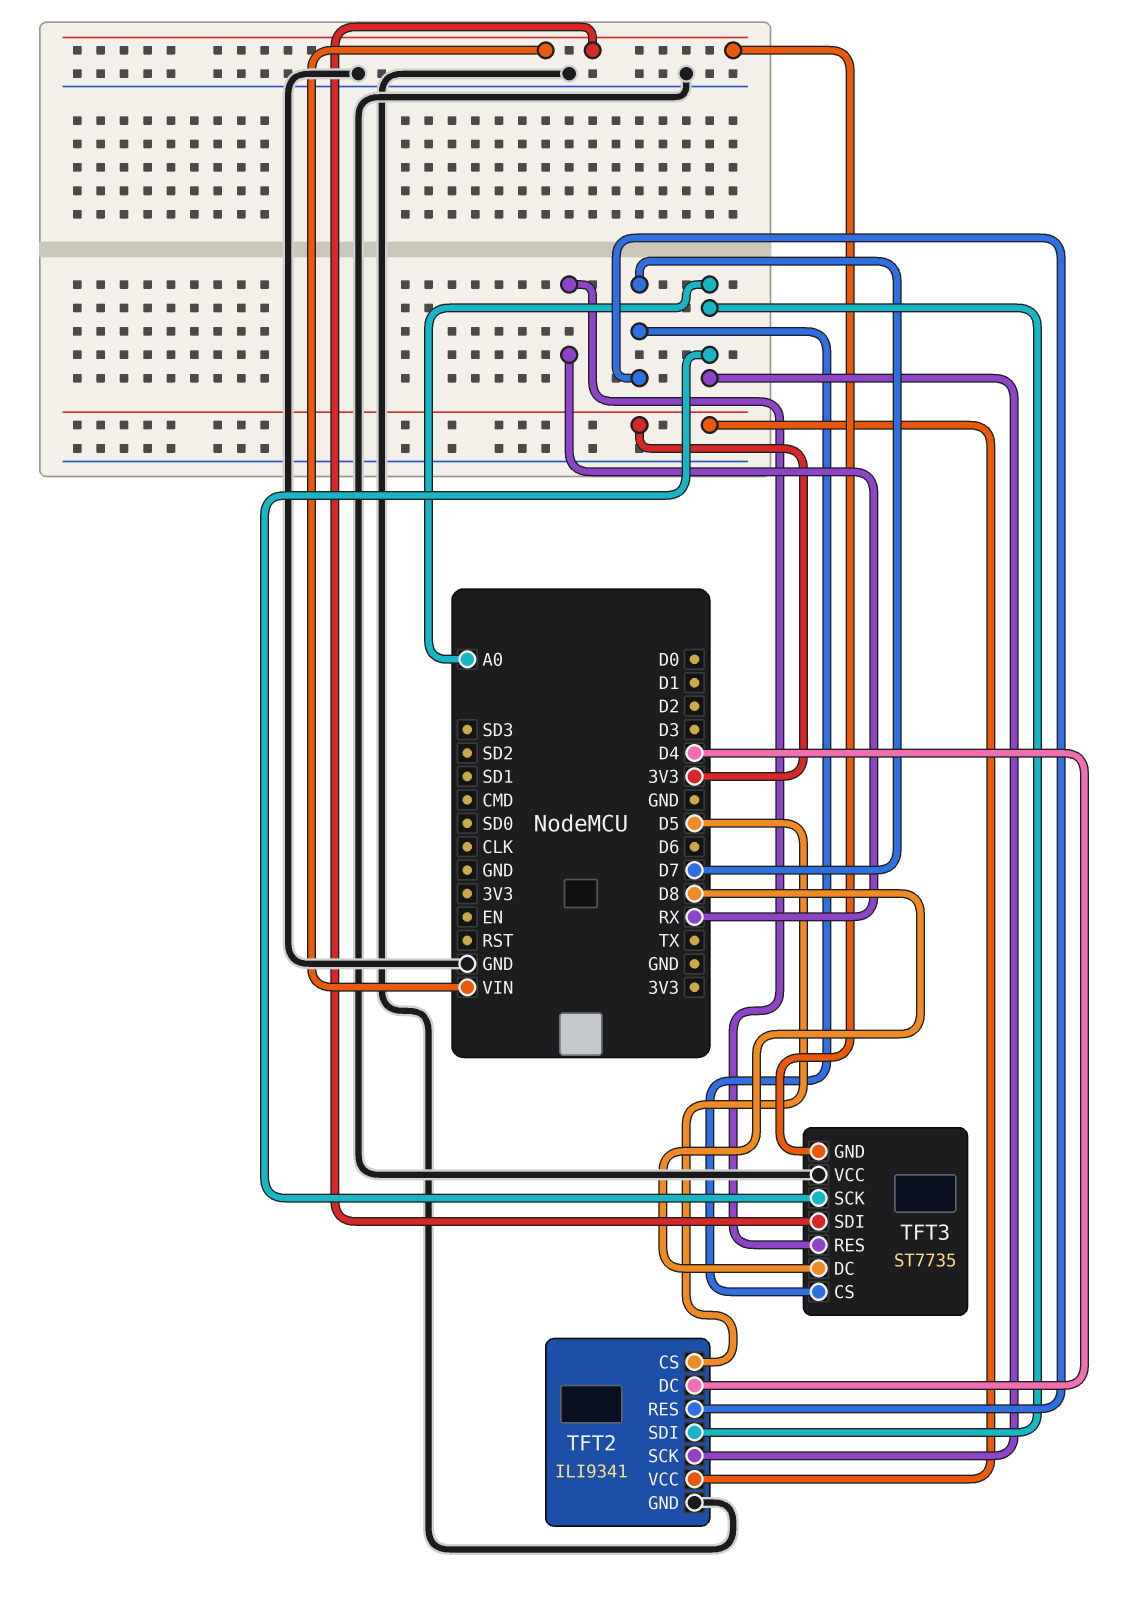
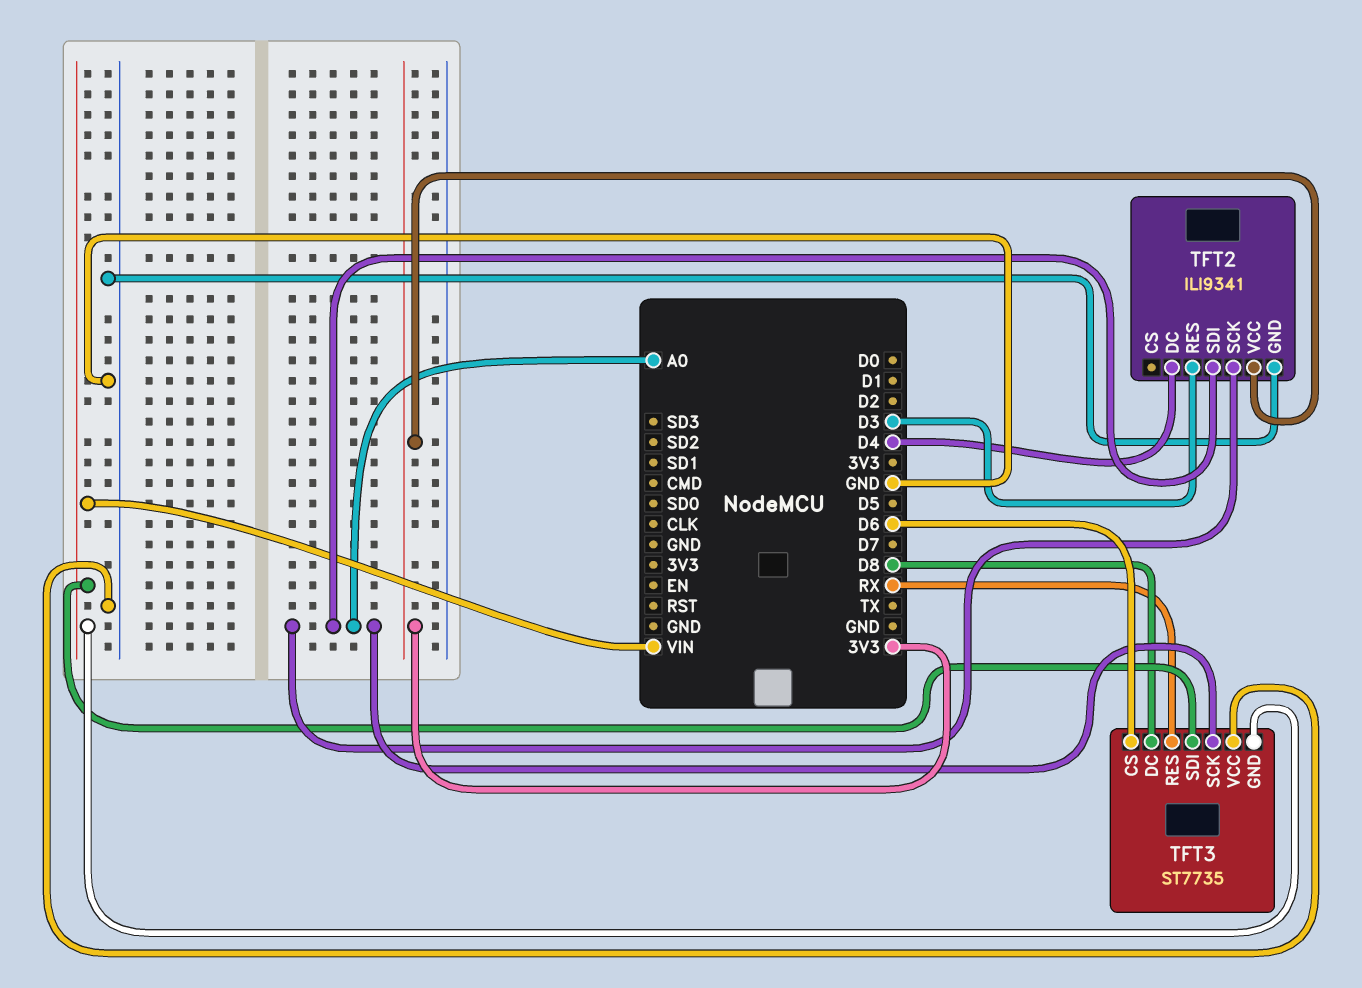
TFT2 pin CS: D5 -> none
TFT2 pin RES: D7 -> D3
TFT3 pin CS: D7 -> D6

